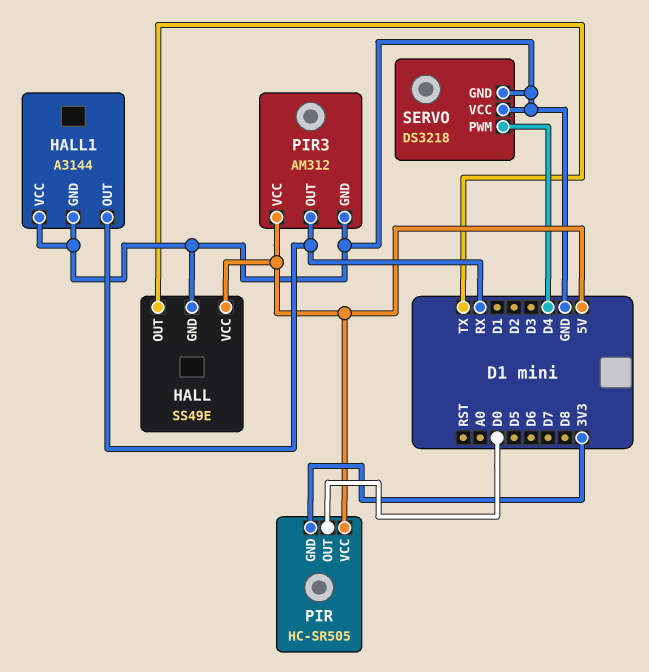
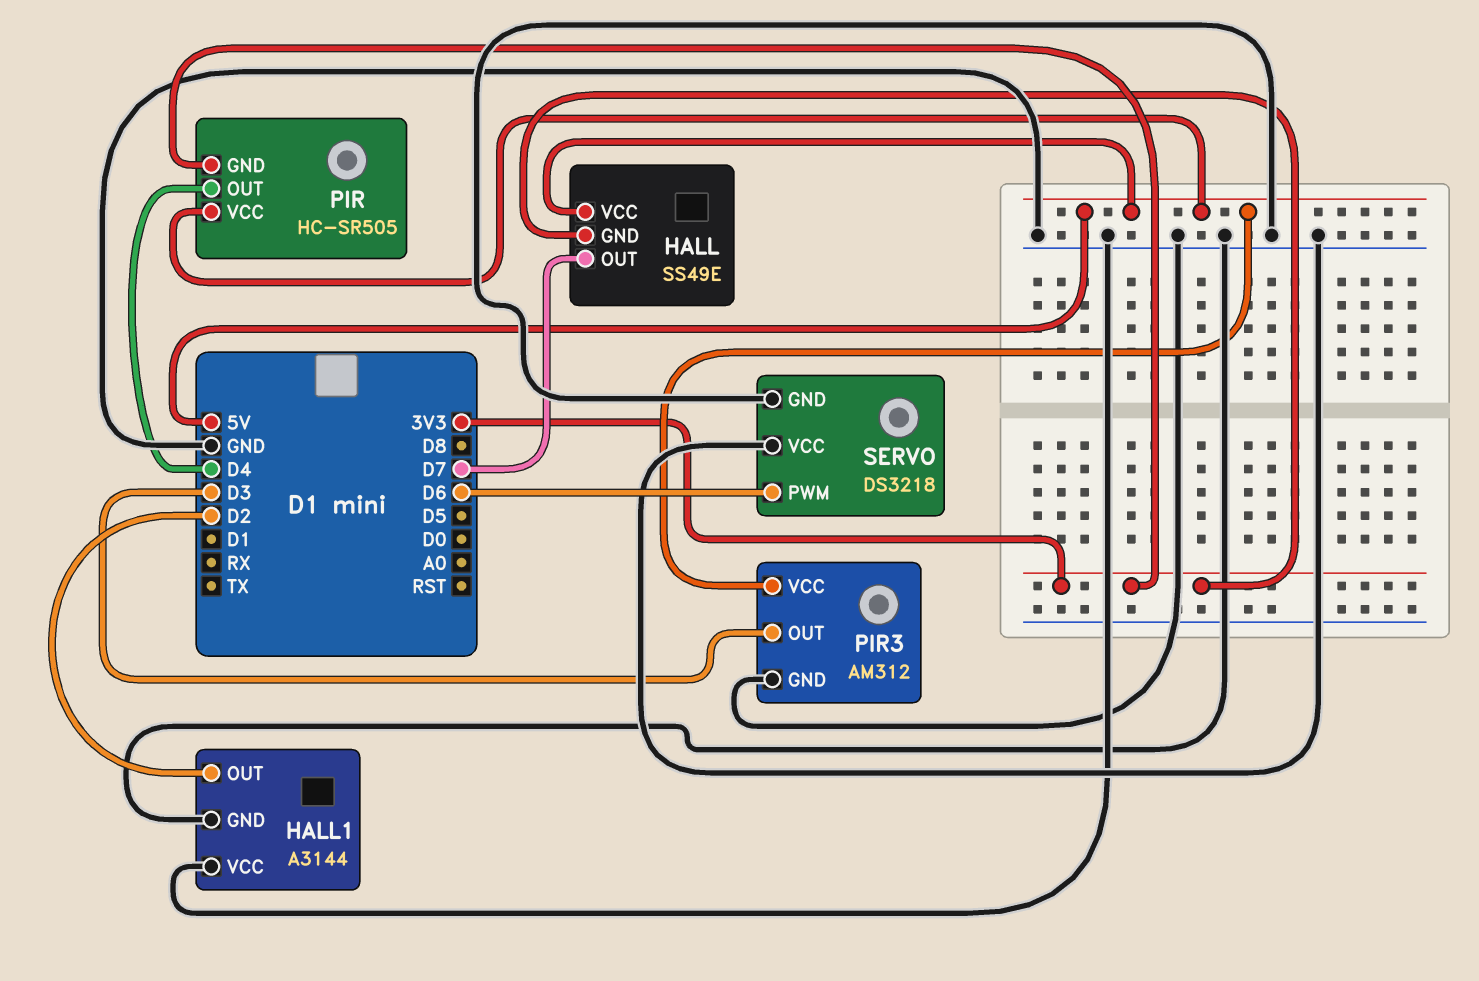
HALL pin GND: GND -> 3V3
HALL pin OUT: TX -> D7
HALL1 pin OUT: RX -> D2
PIR pin OUT: D0 -> D4
PIR3 pin OUT: RX -> D3
SERVO pin PWM: D4 -> D6

